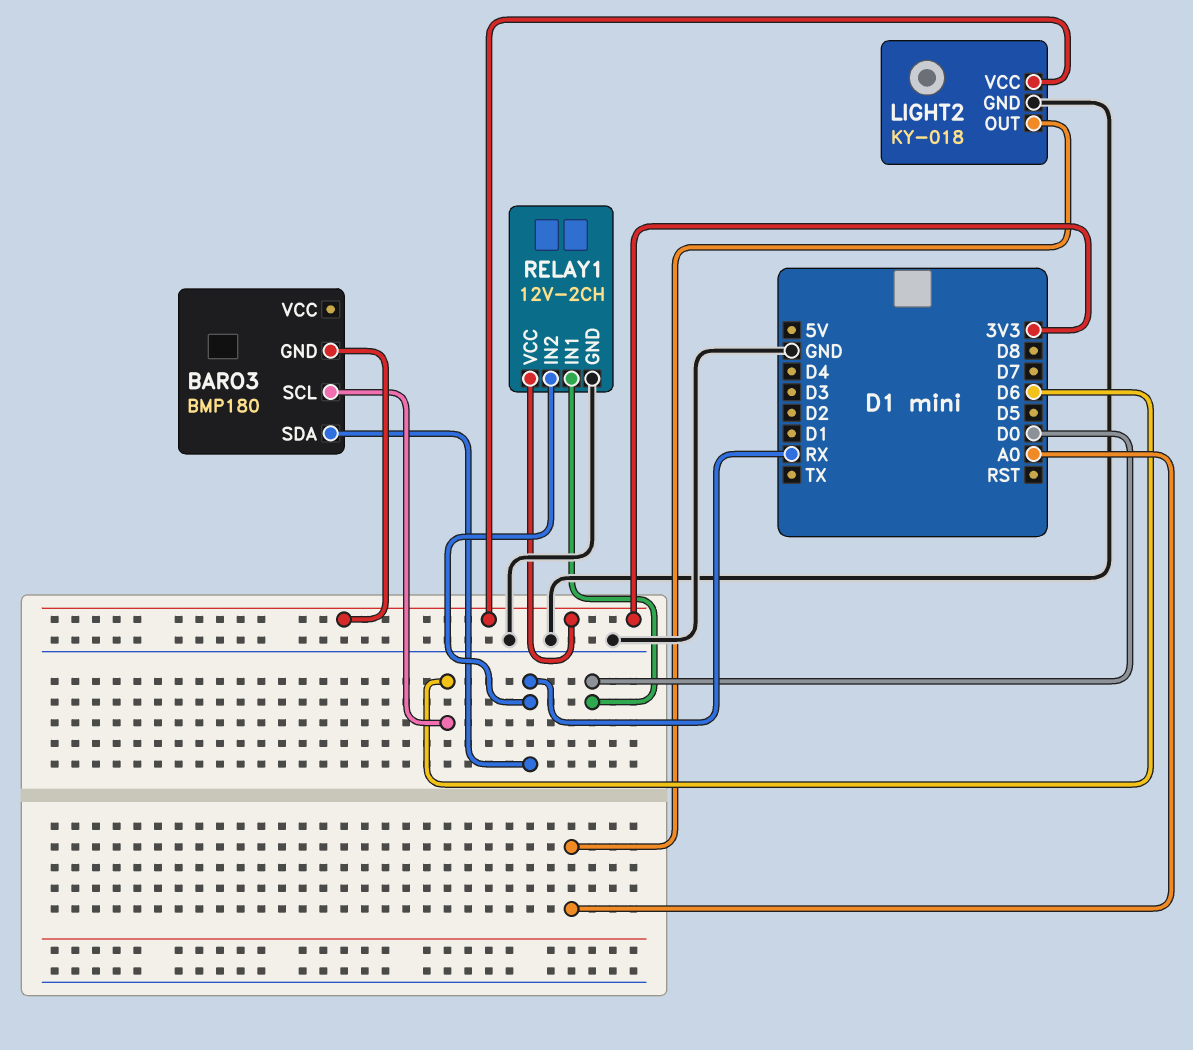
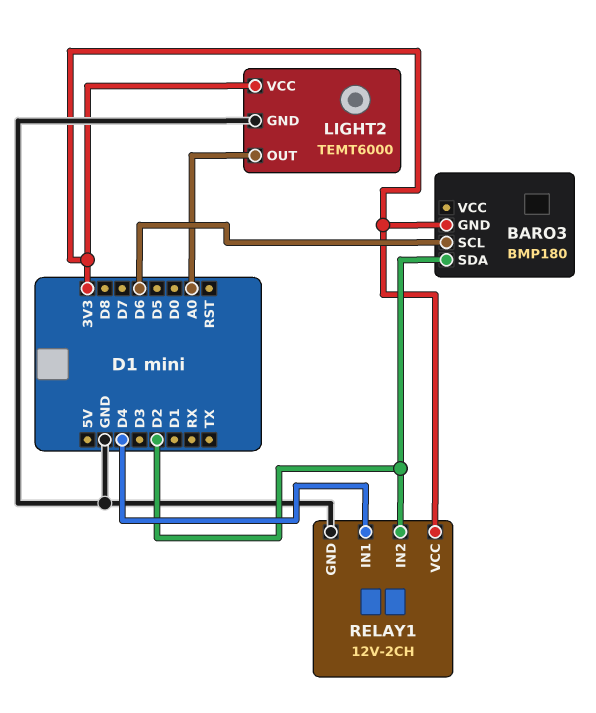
BARO3 pin SDA: RX -> D2
LIGHT2: KY-018 -> TEMT6000
RELAY1 pin IN1: D0 -> D4
RELAY1 pin IN2: RX -> D2

